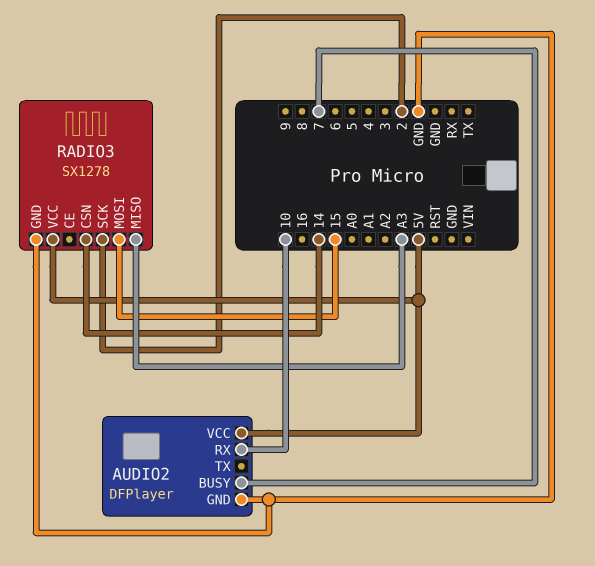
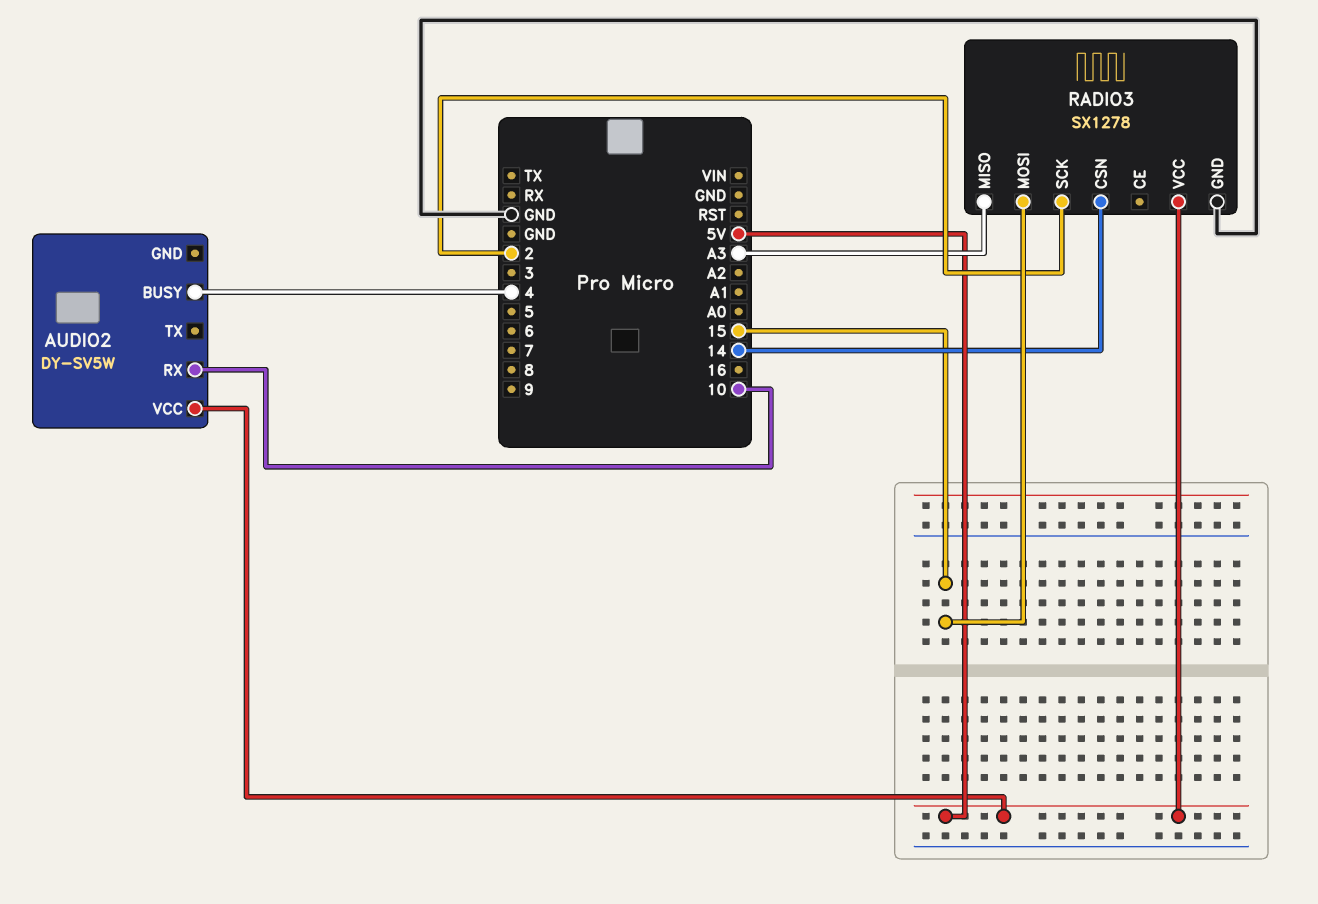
AUDIO2: DFPlayer -> DY-SV5W
AUDIO2 pin BUSY: 7 -> 4
AUDIO2 pin GND: GND -> none

